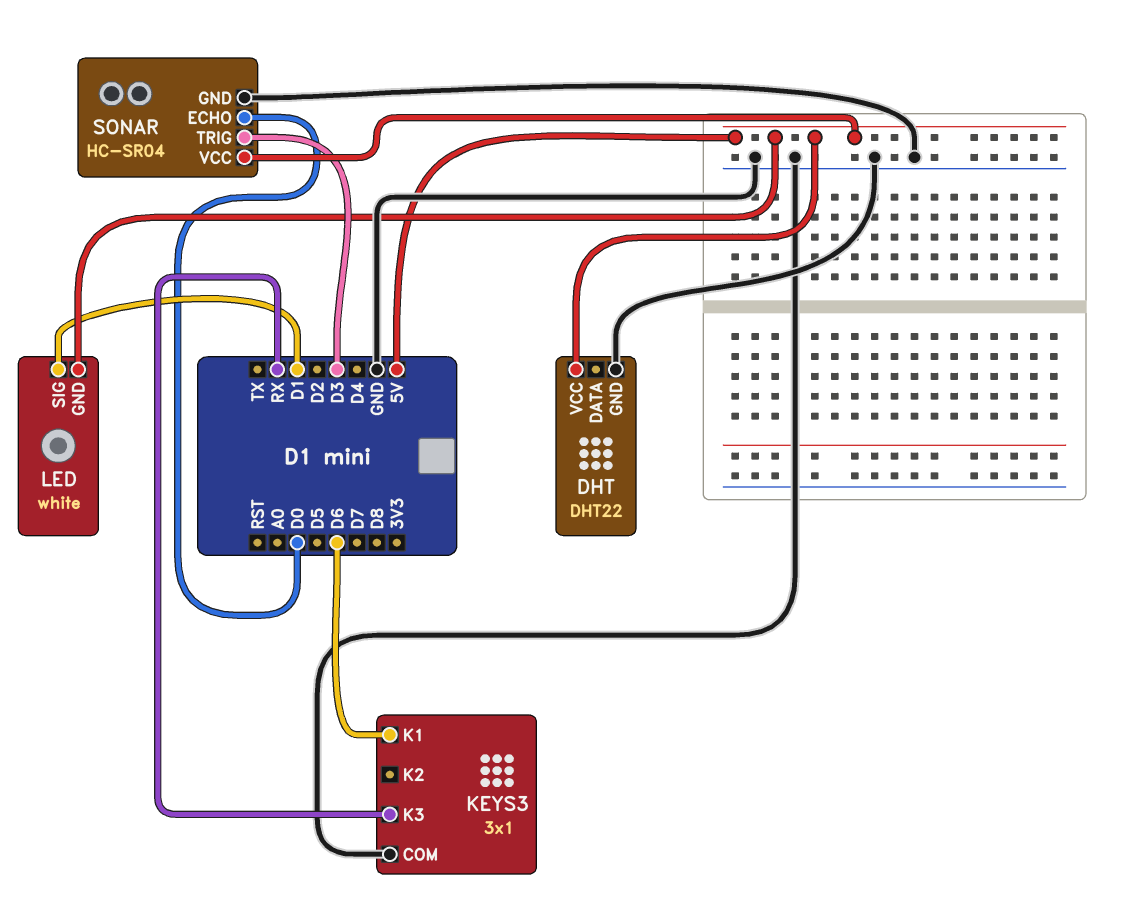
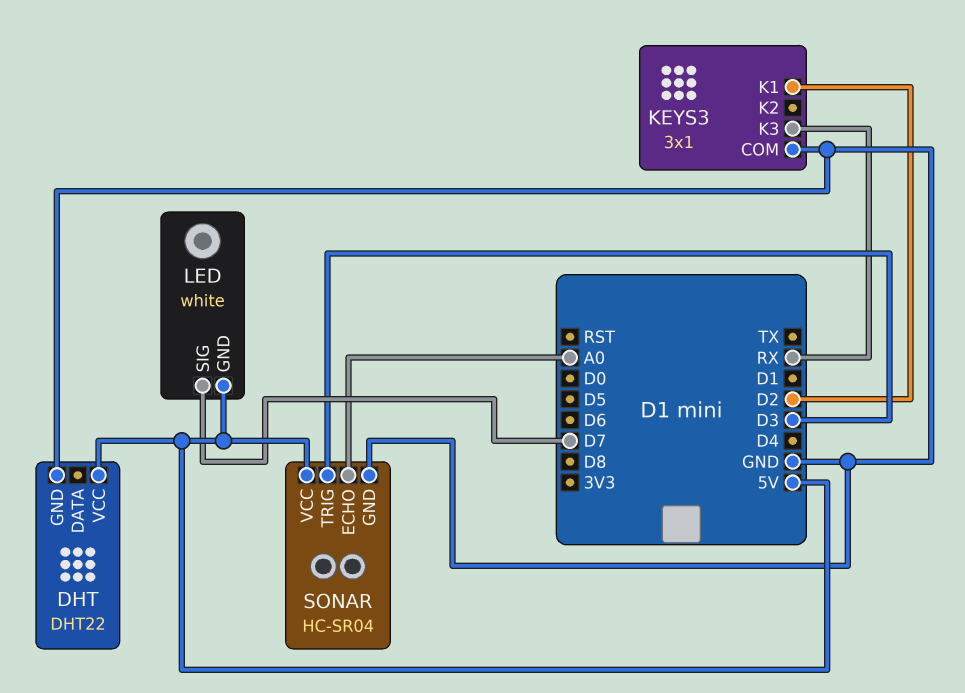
KEYS3 pin K1: D6 -> D2
LED pin SIG: D1 -> D7
SONAR pin ECHO: D0 -> A0

